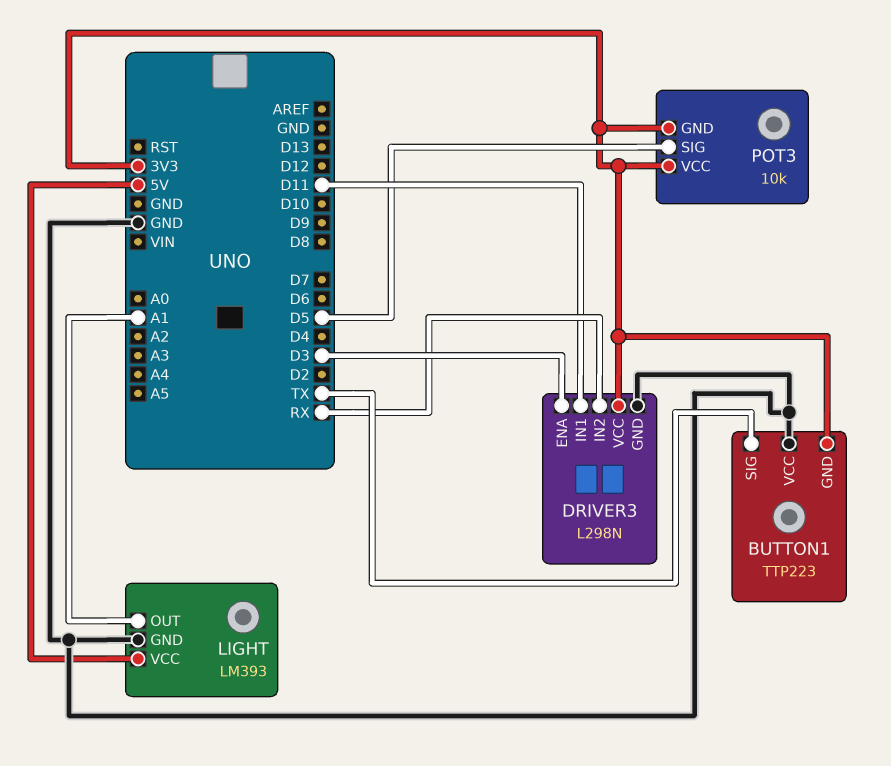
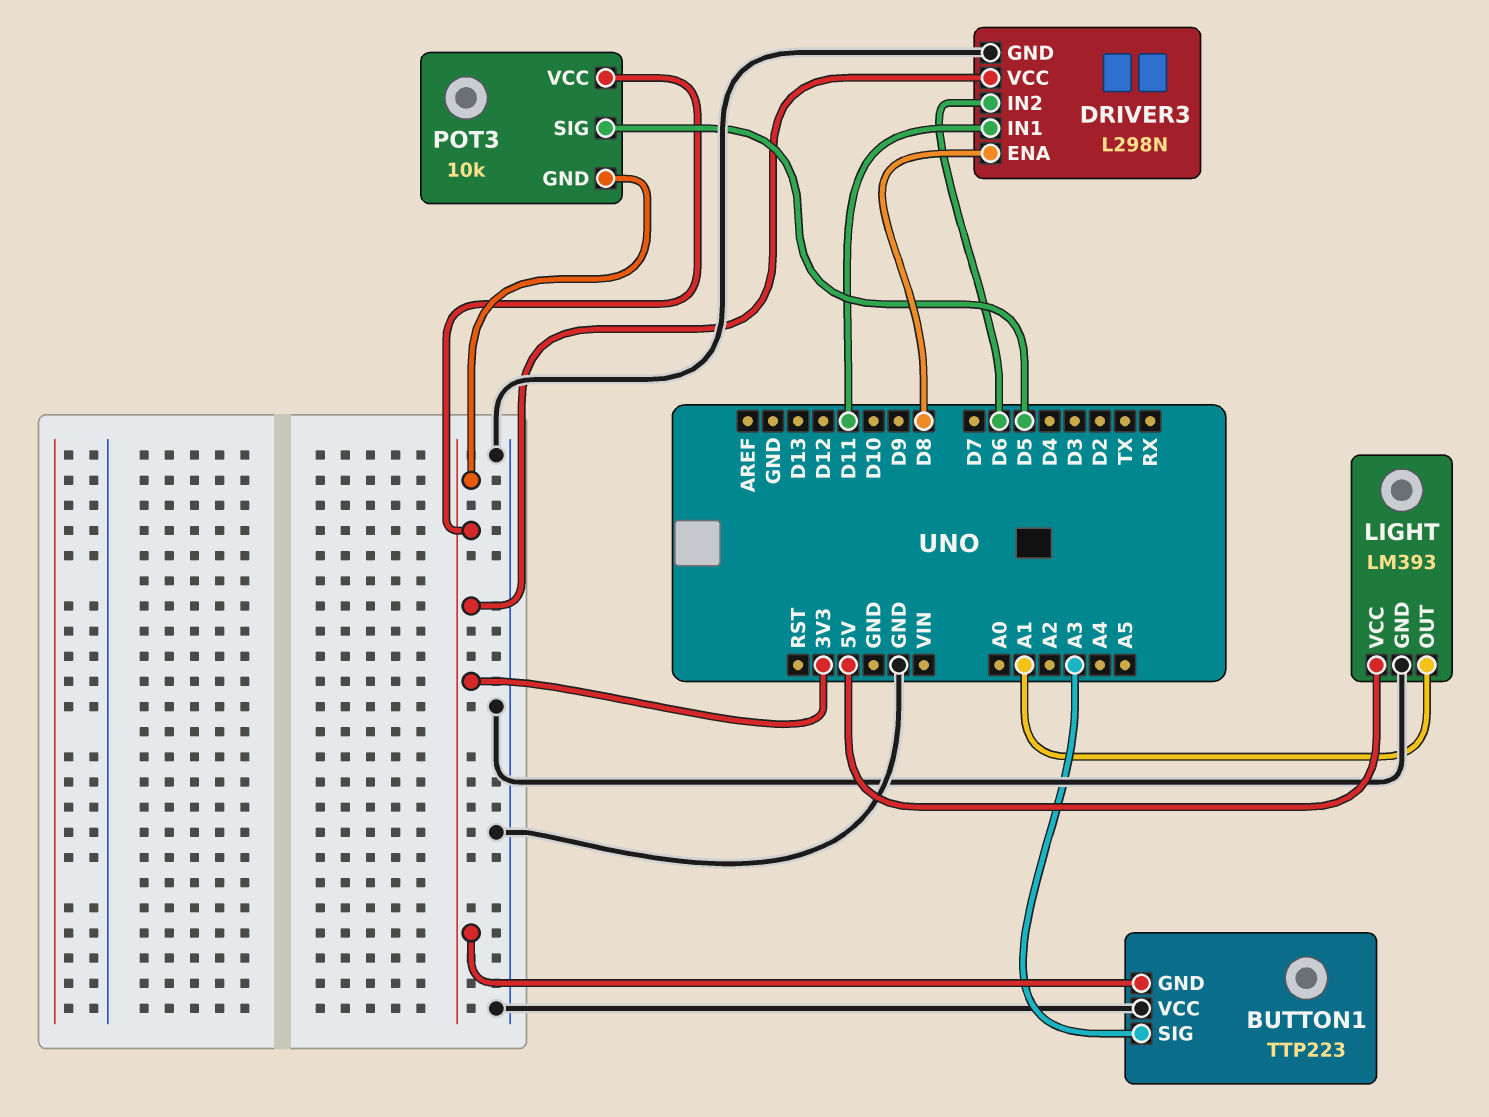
BUTTON1 pin SIG: TX -> A3
DRIVER3 pin ENA: D3 -> D8
DRIVER3 pin IN2: RX -> D6

